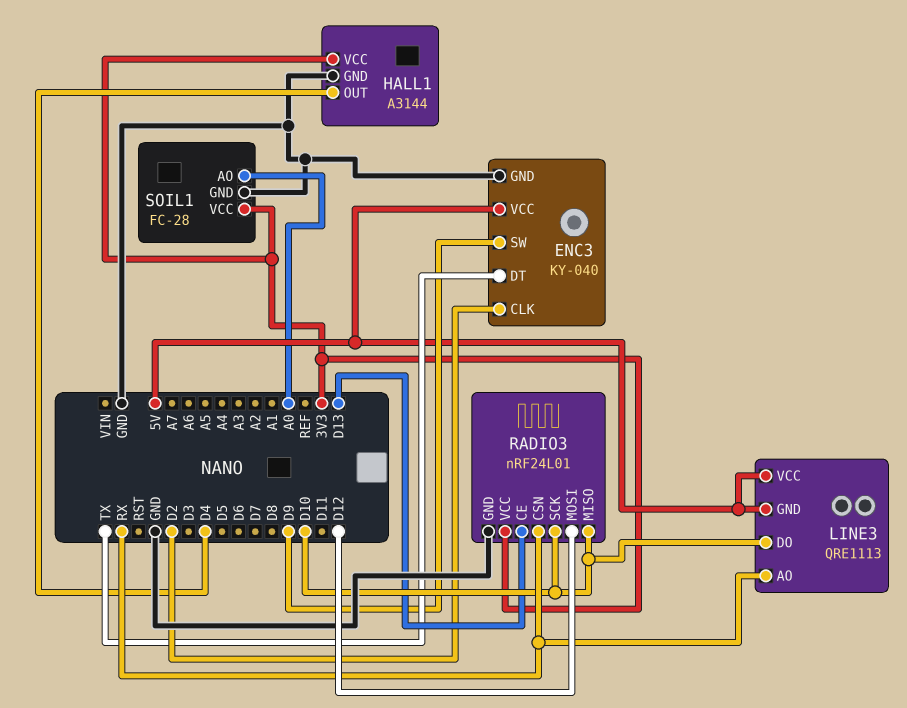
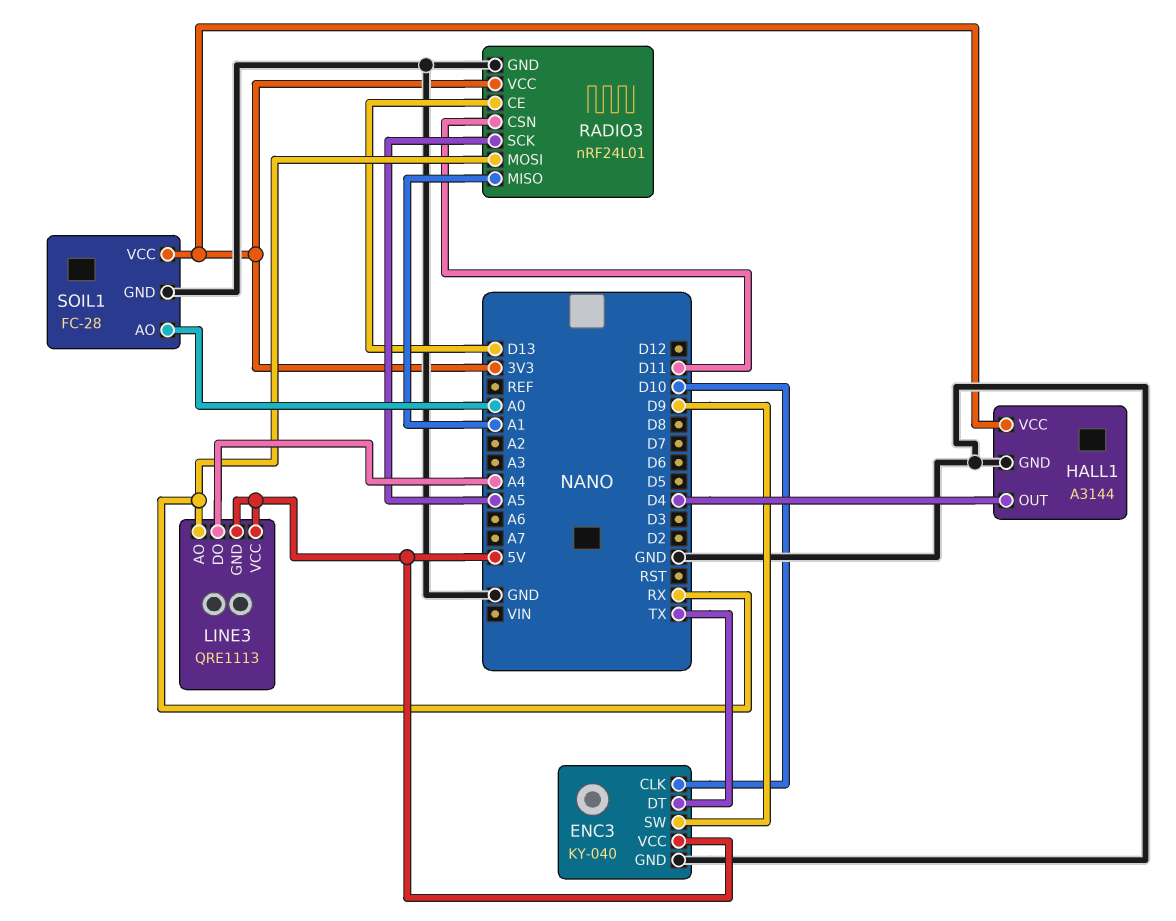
ENC3 pin CLK: D2 -> D10
LINE3 pin DO: D10 -> A4
RADIO3 pin CSN: RX -> D11
RADIO3 pin MISO: D10 -> A1
RADIO3 pin MOSI: D12 -> RX
RADIO3 pin SCK: D10 -> A5

